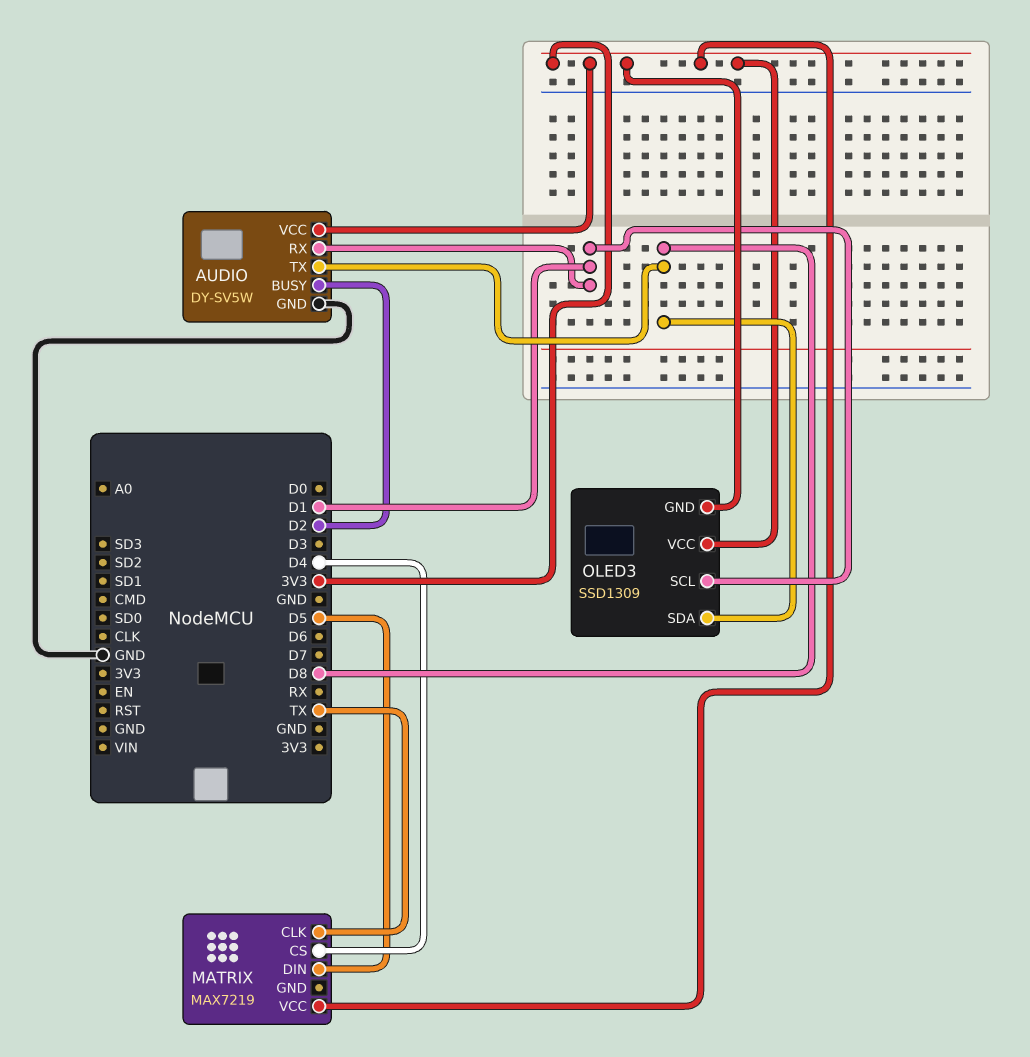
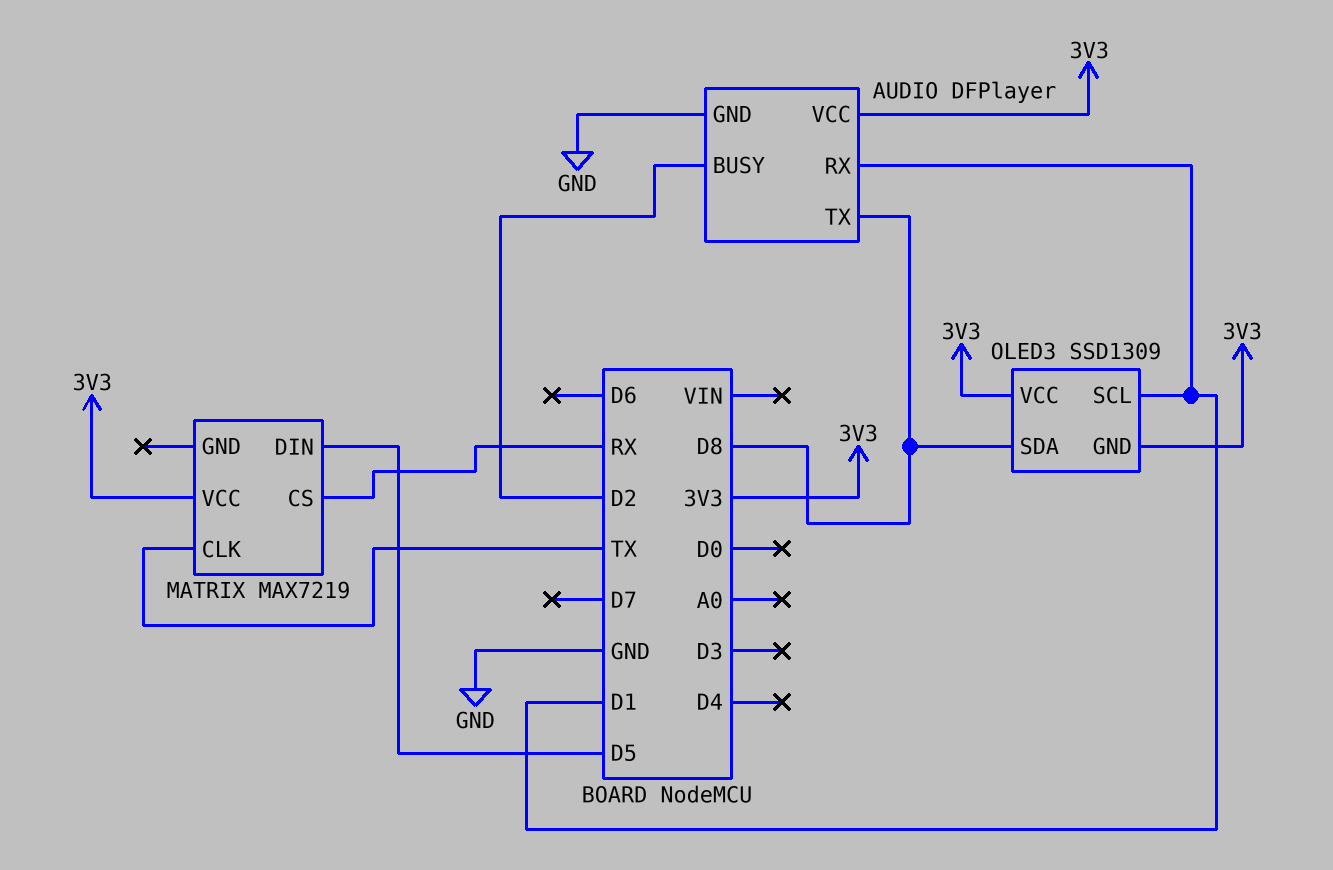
AUDIO: DY-SV5W -> DFPlayer
MATRIX pin CS: D4 -> RX

